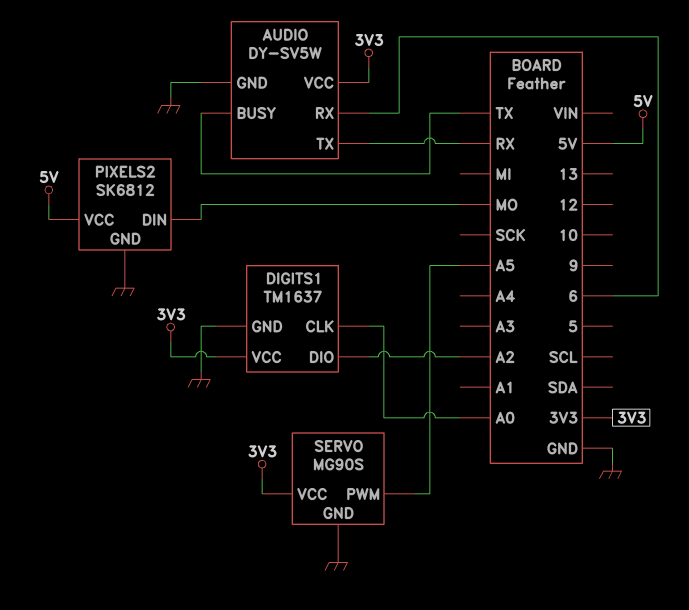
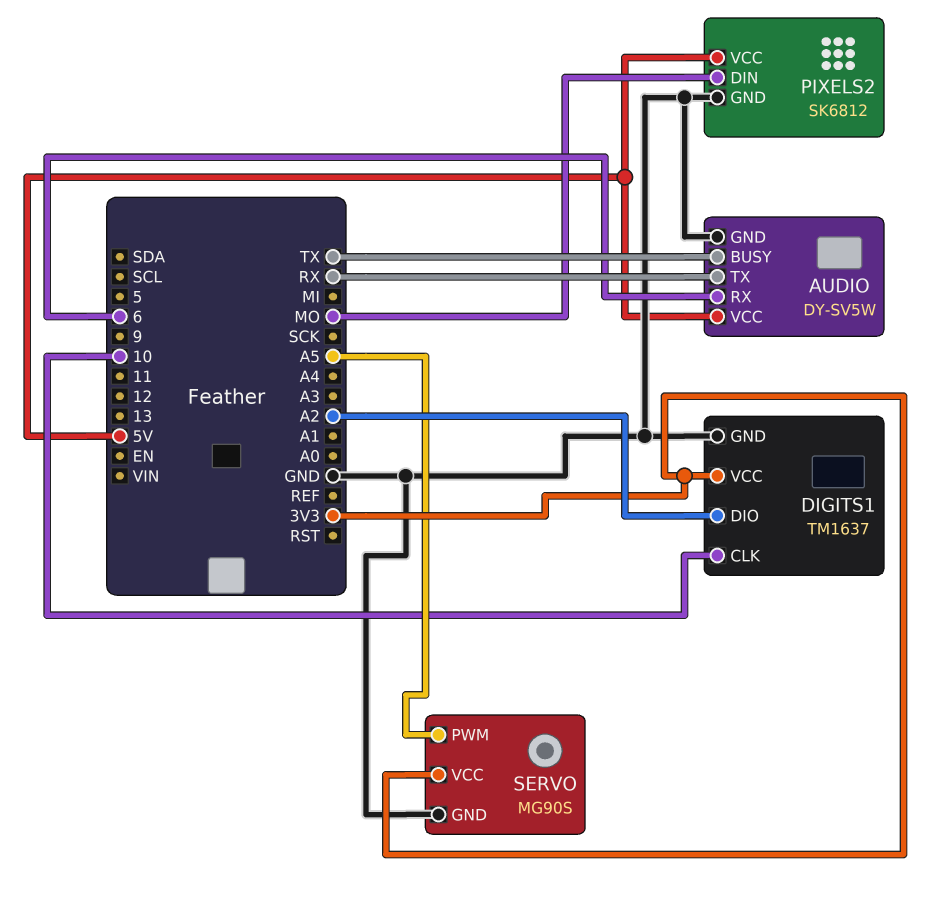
AUDIO pin VCC: 3V3 -> 5V
DIGITS1 pin CLK: A0 -> 10

